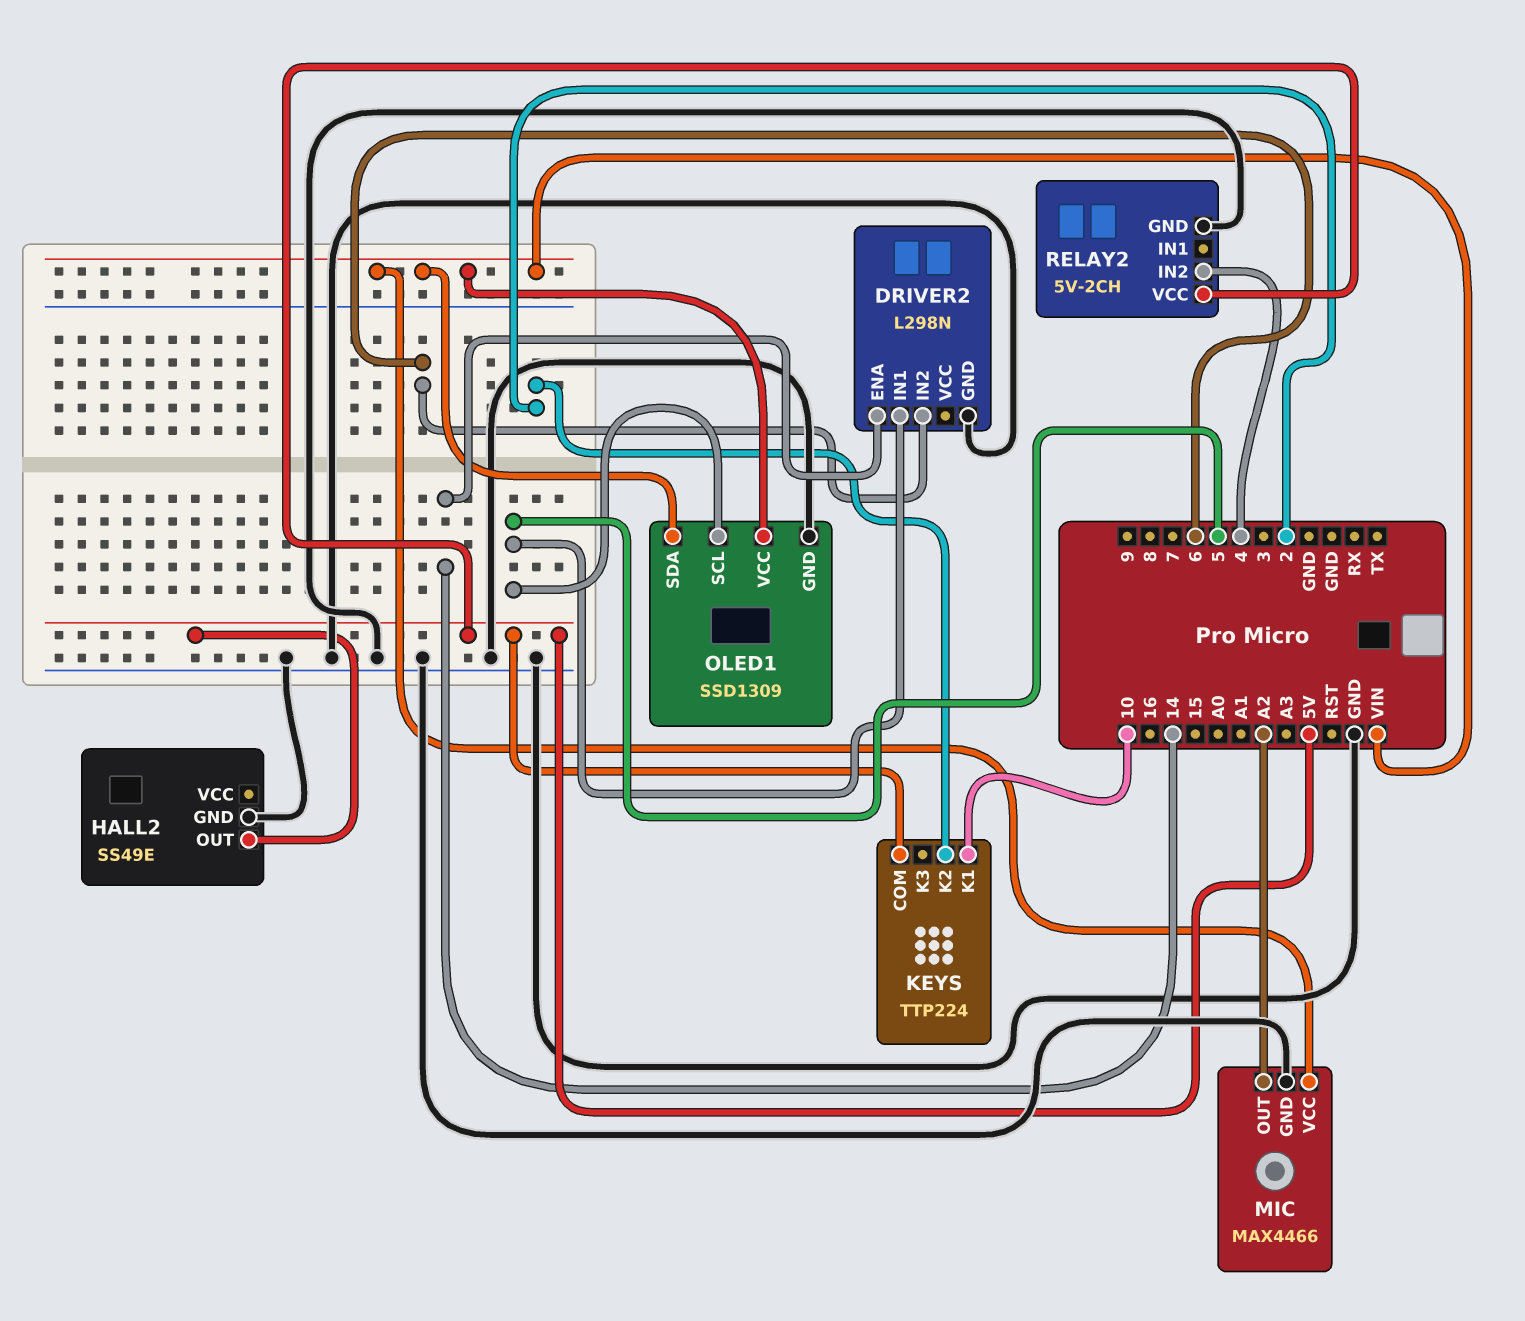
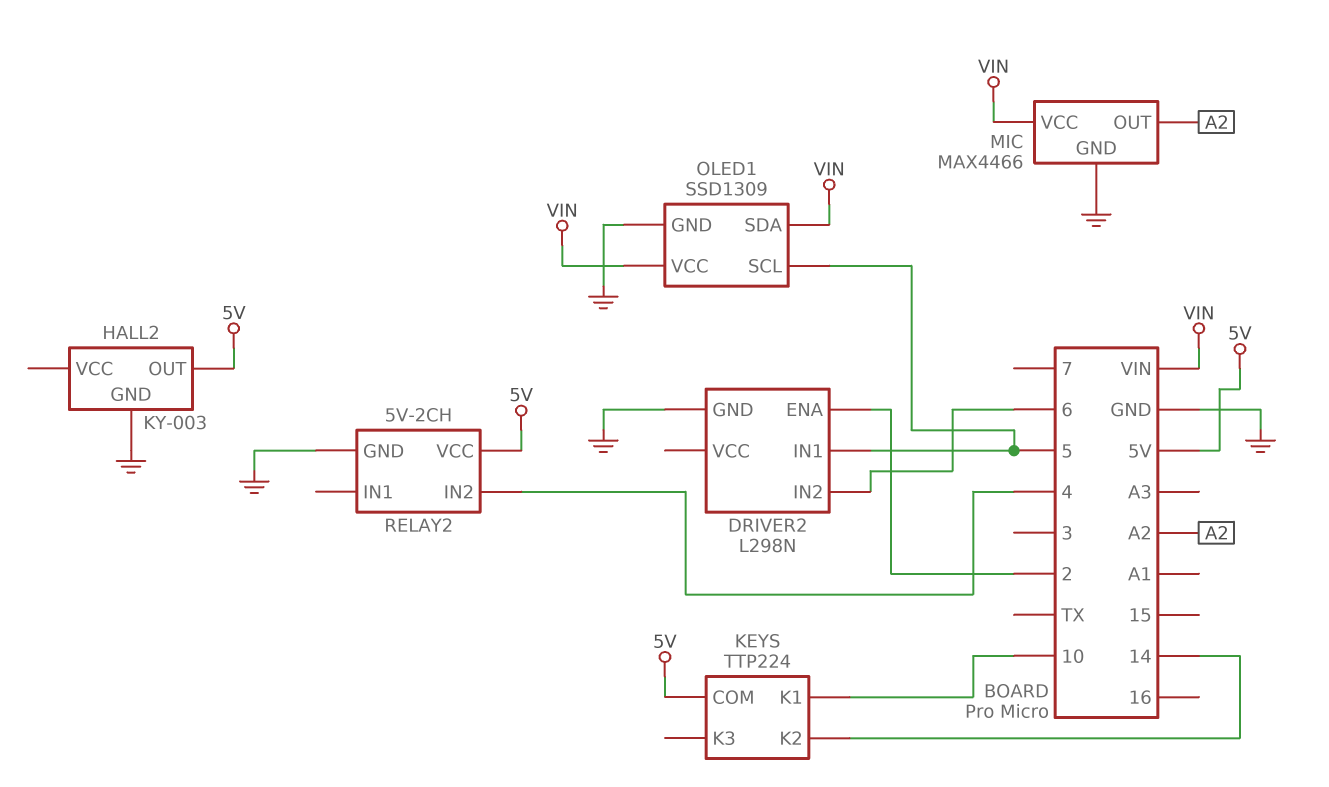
DRIVER2 pin ENA: 14 -> 2
HALL2: SS49E -> KY-003
KEYS pin K2: 2 -> 14

